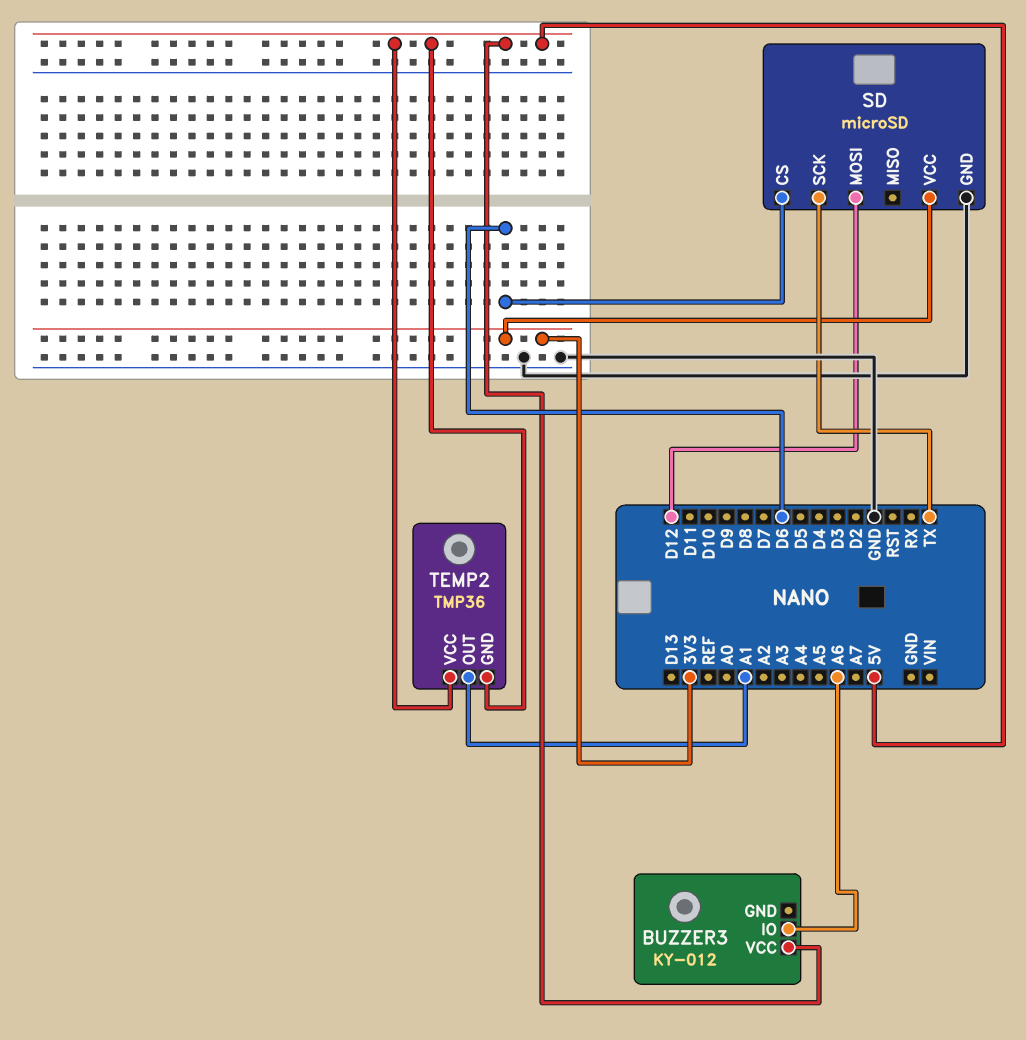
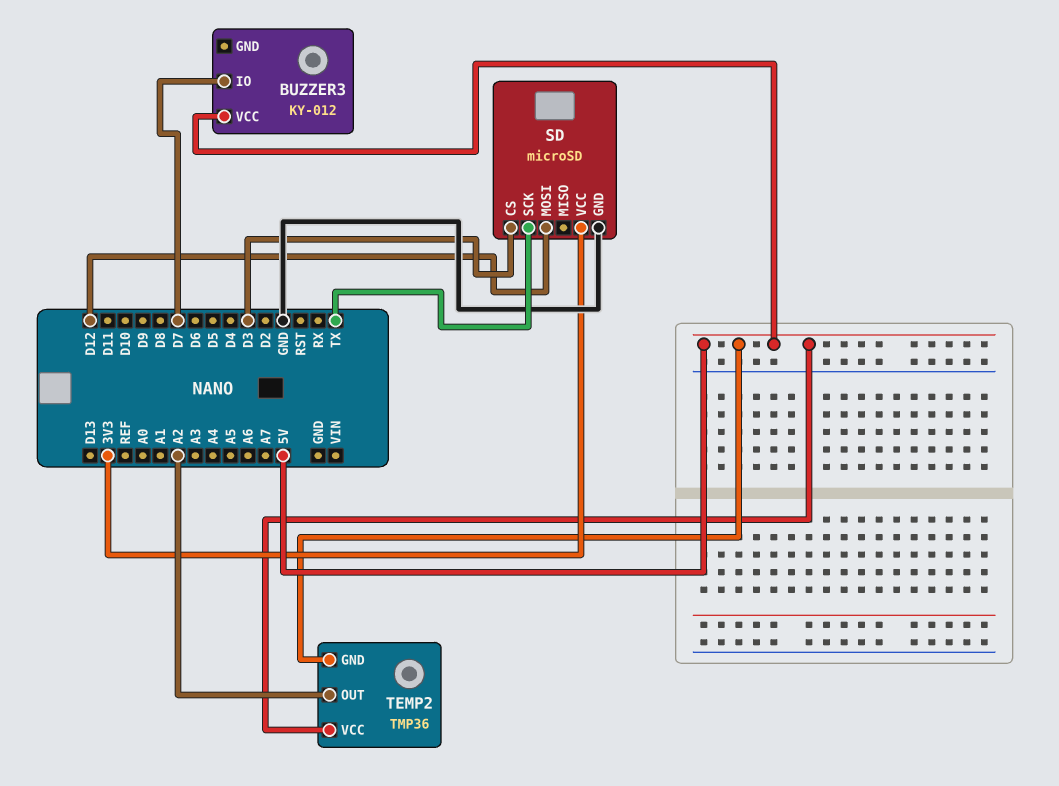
BUZZER3 pin IO: A6 -> D7
SD pin CS: D6 -> D3
TEMP2 pin OUT: A1 -> A2

